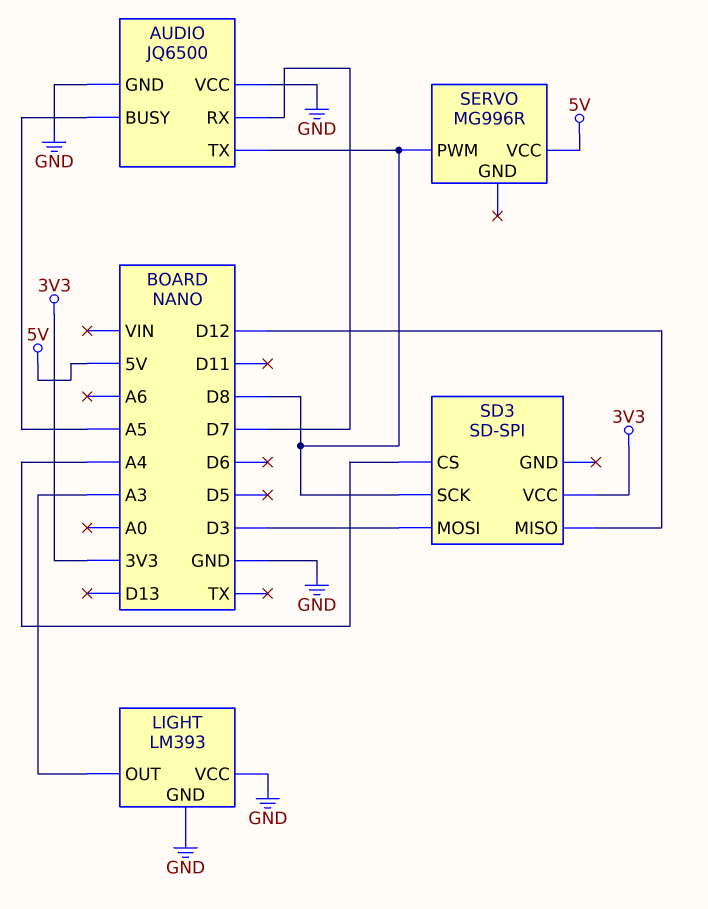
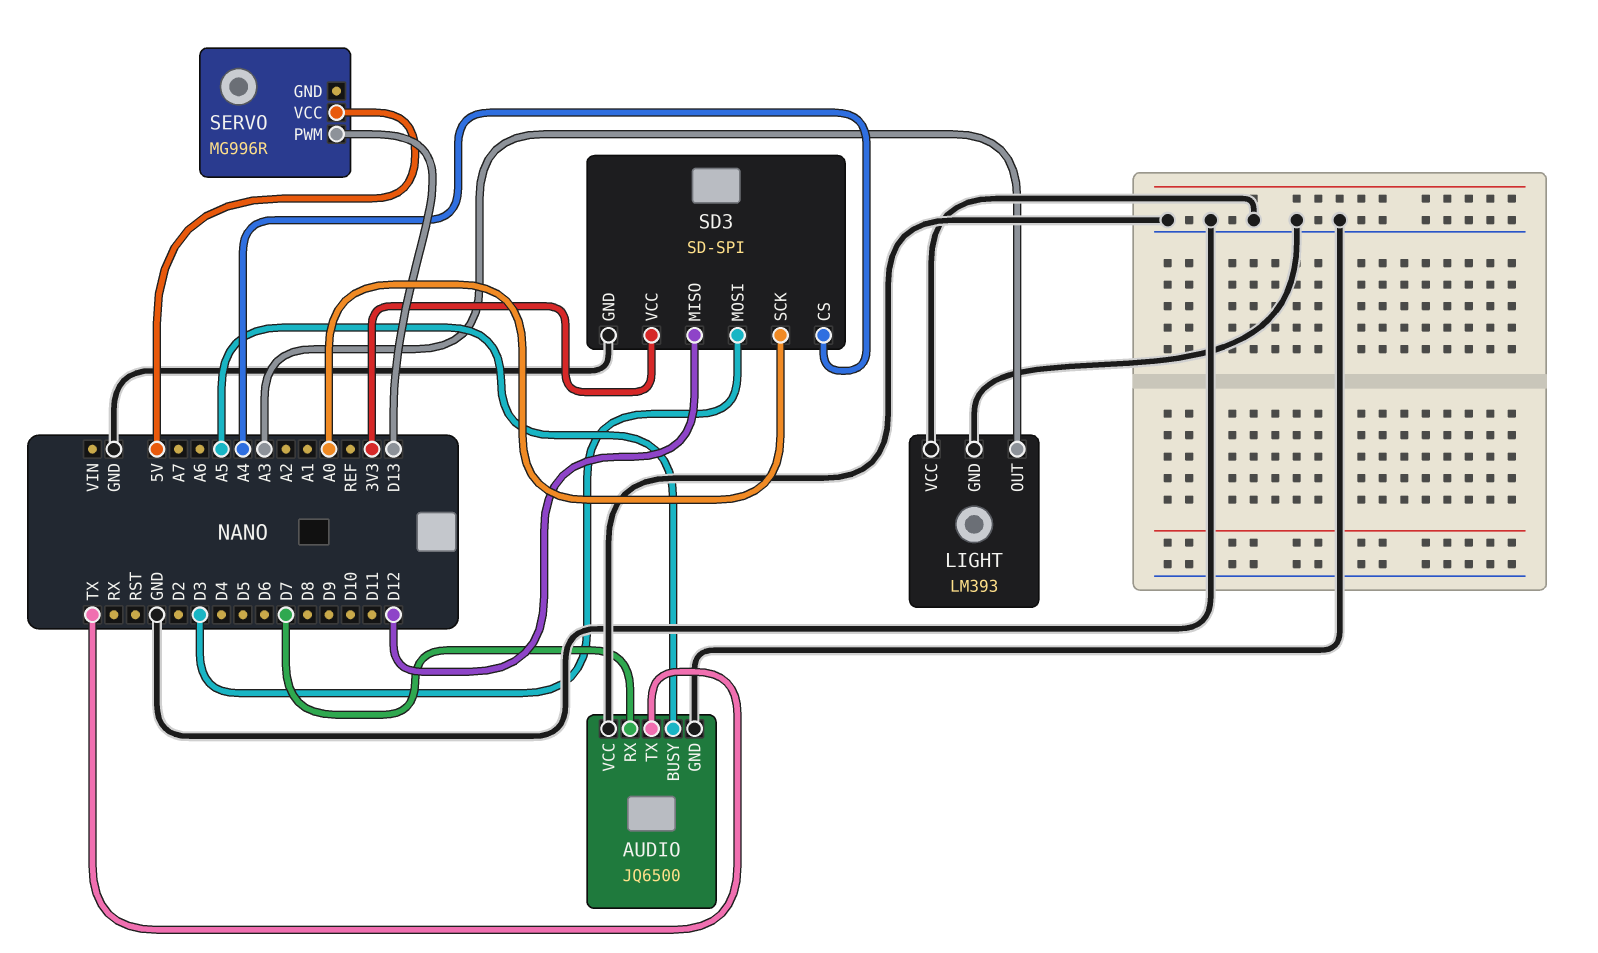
AUDIO pin TX: D8 -> TX
SD3 pin GND: none -> GND
SD3 pin SCK: D8 -> A0
SERVO pin PWM: D8 -> D13

